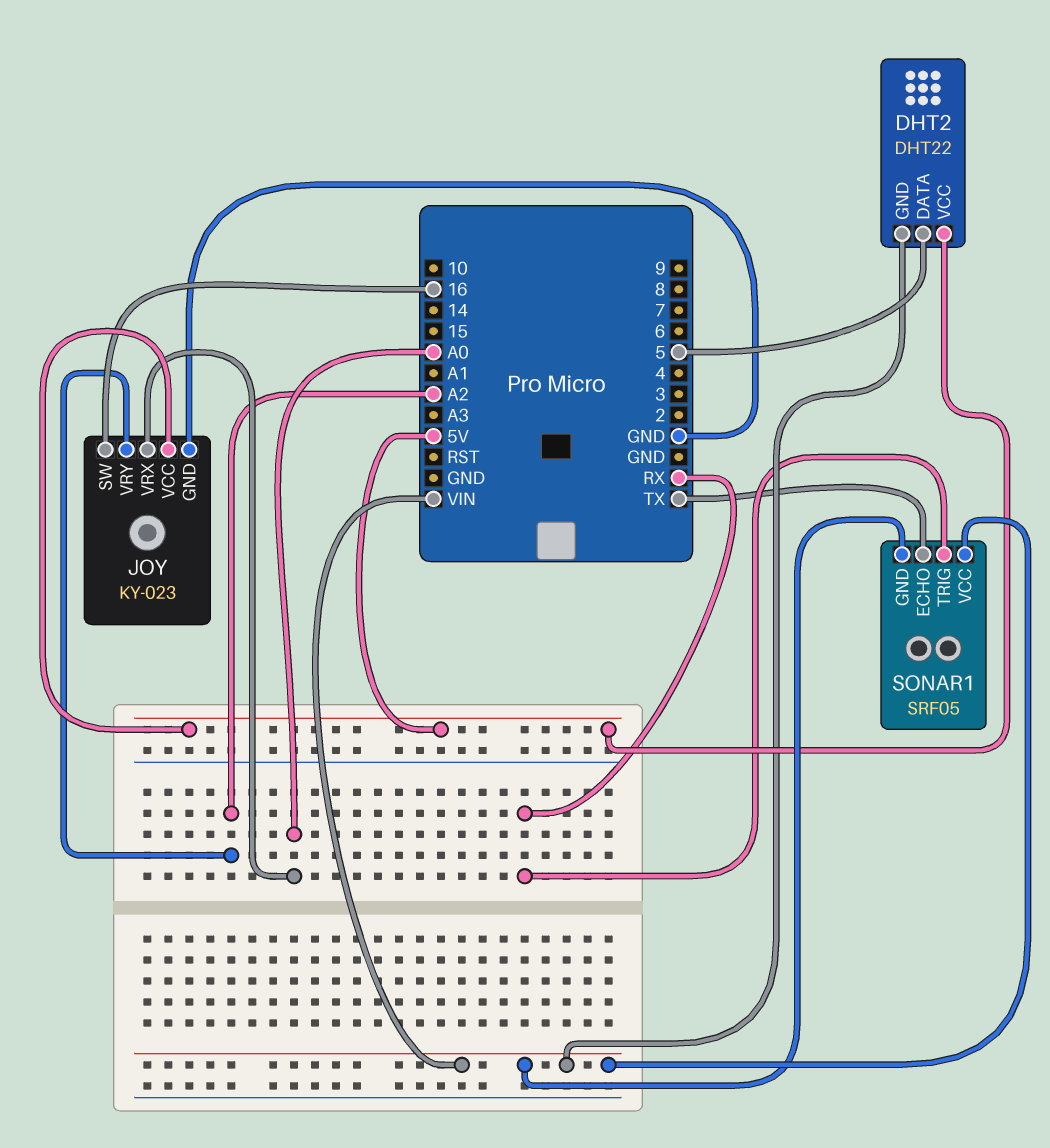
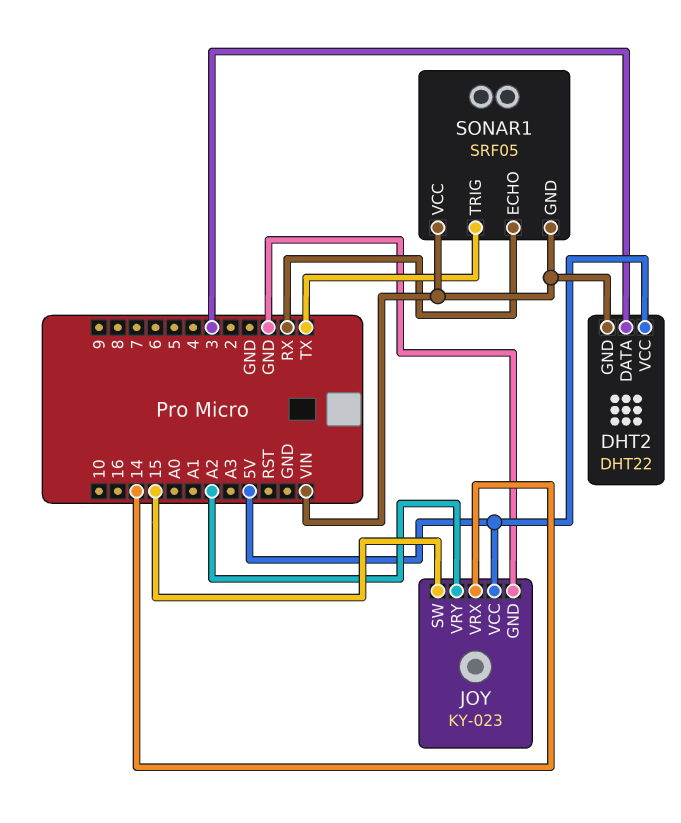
DHT2 pin DATA: 5 -> 3
JOY pin SW: 16 -> 15
JOY pin VRX: A0 -> 14
SONAR1 pin ECHO: TX -> RX
SONAR1 pin TRIG: RX -> TX

